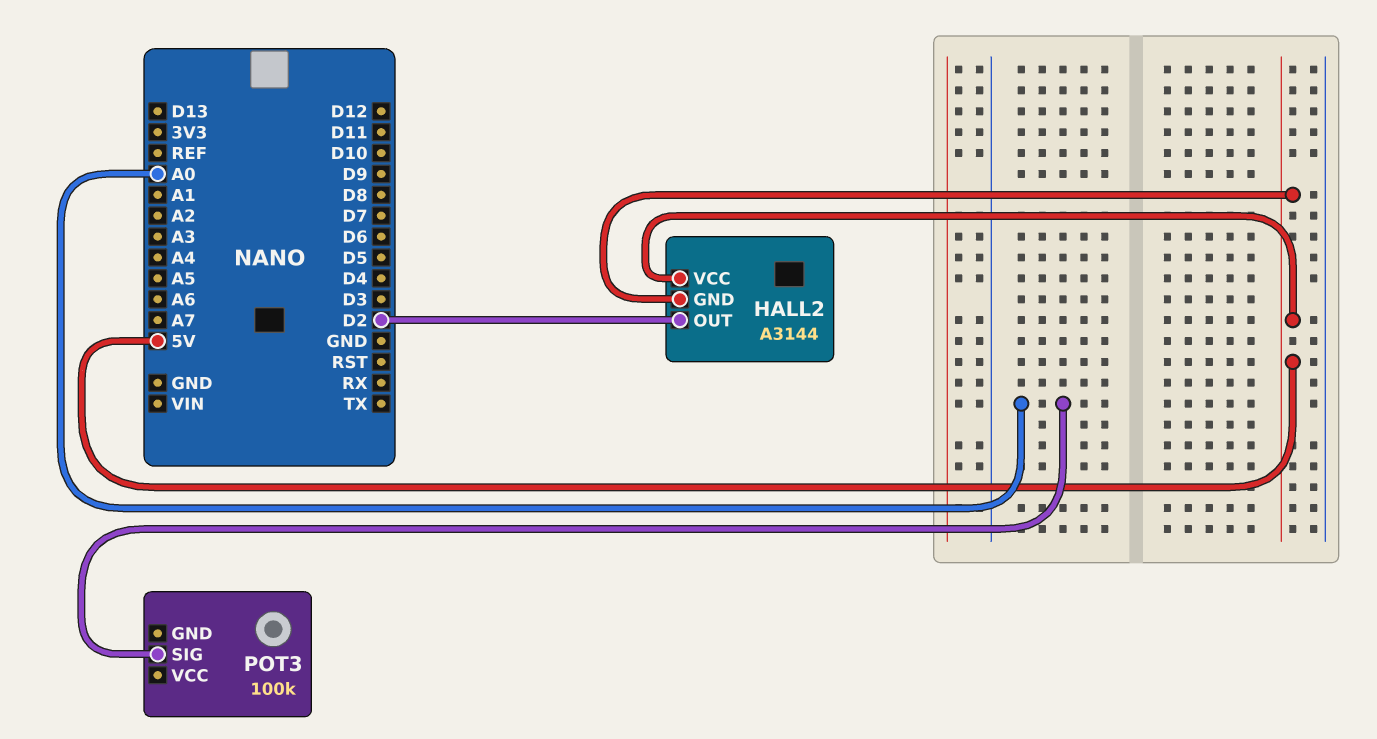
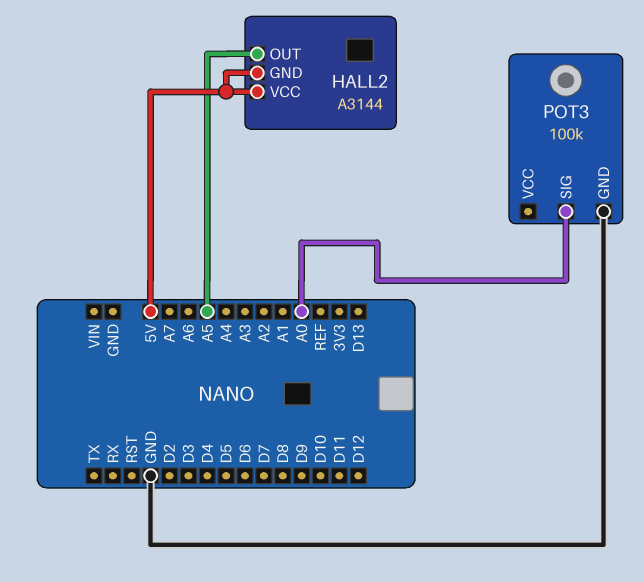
HALL2 pin OUT: D2 -> A5
POT3 pin GND: none -> GND

